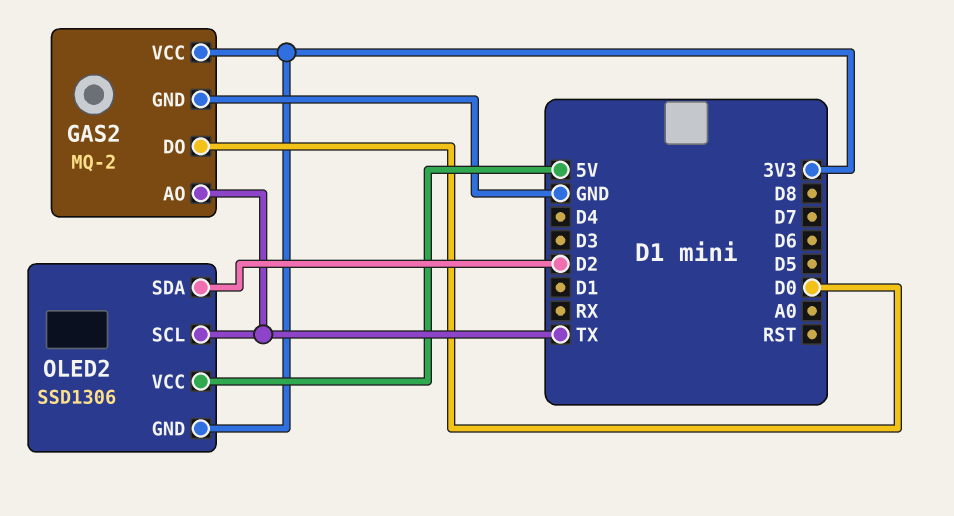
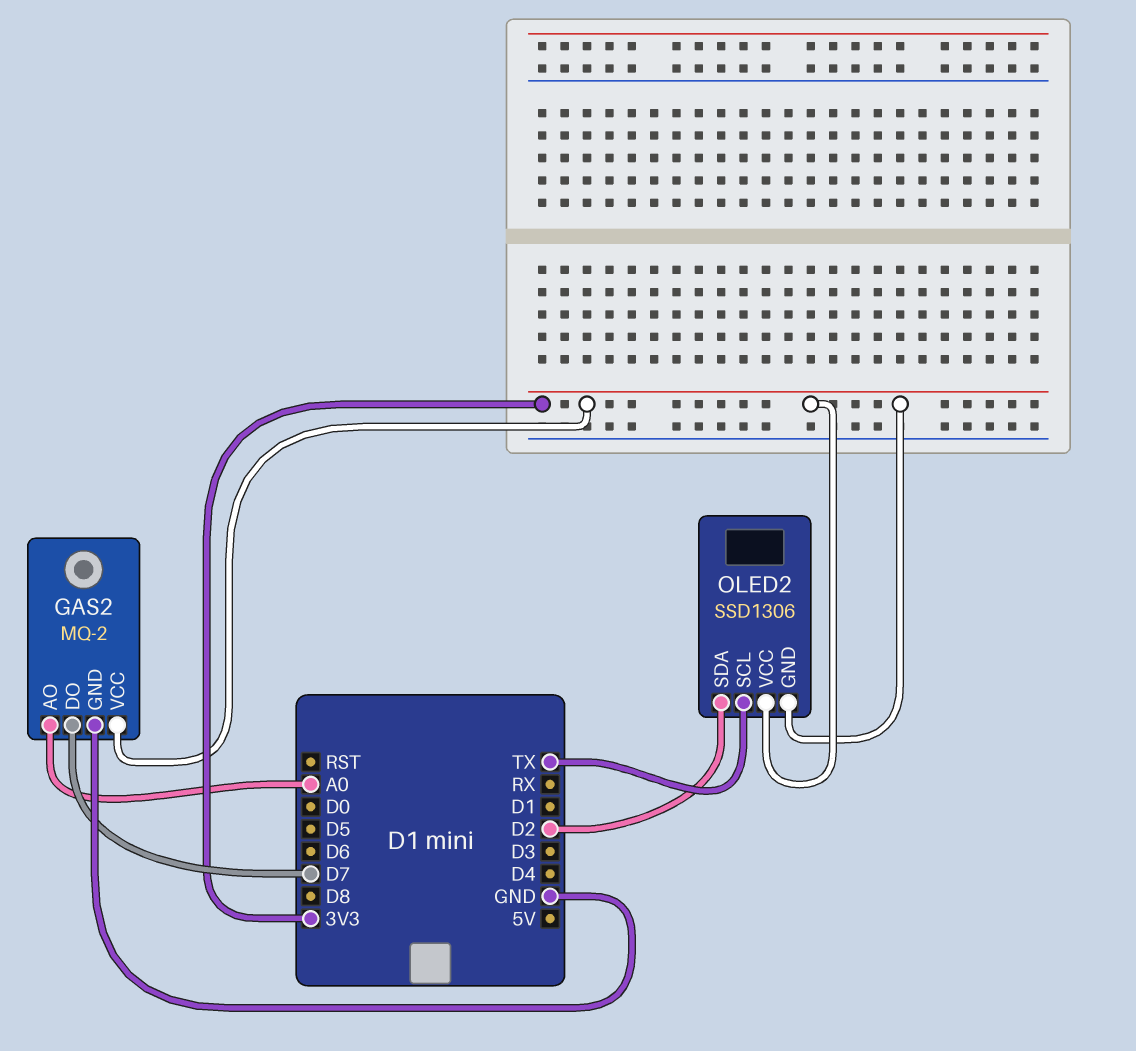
GAS2 pin AO: TX -> A0
GAS2 pin DO: D0 -> D7
OLED2 pin VCC: 5V -> 3V3

